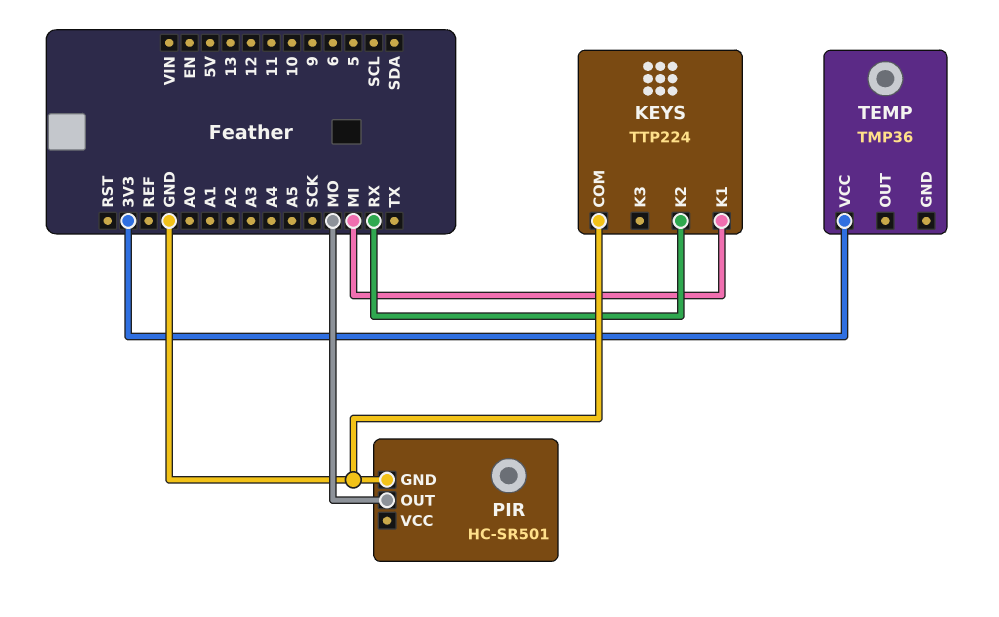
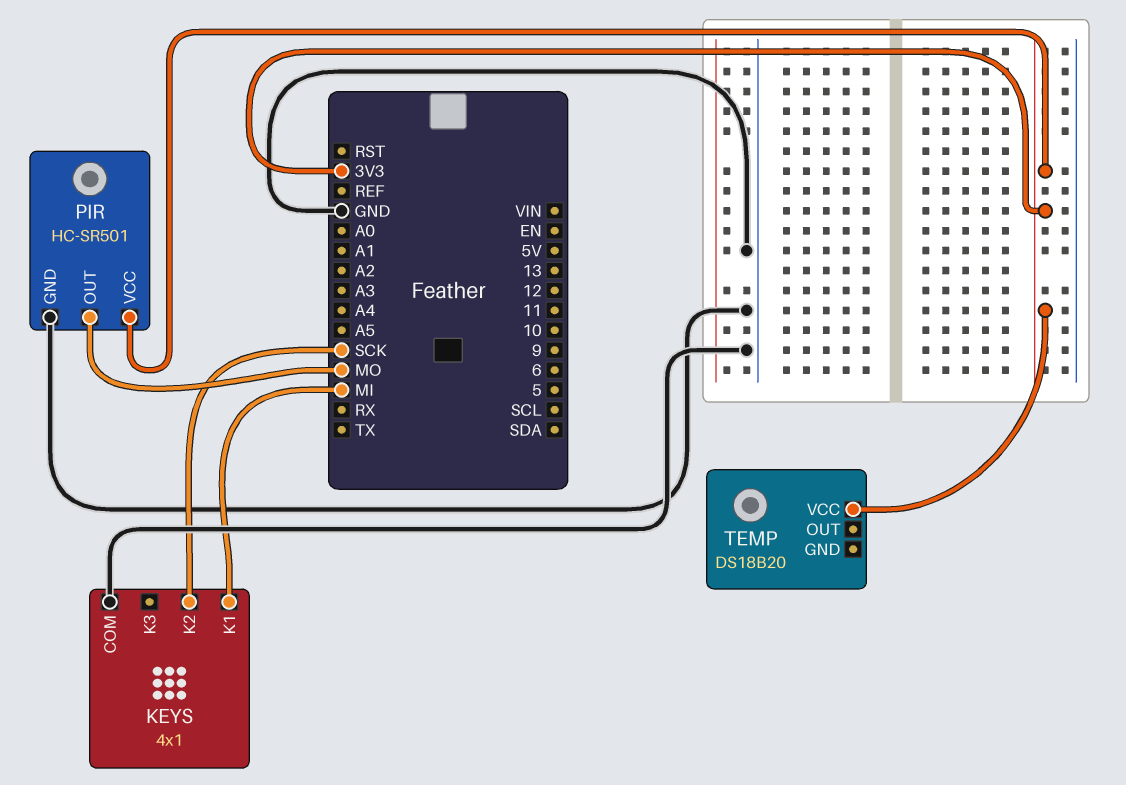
KEYS: TTP224 -> 4x1
KEYS pin K2: RX -> SCK
PIR pin VCC: none -> 3V3
TEMP: TMP36 -> DS18B20

